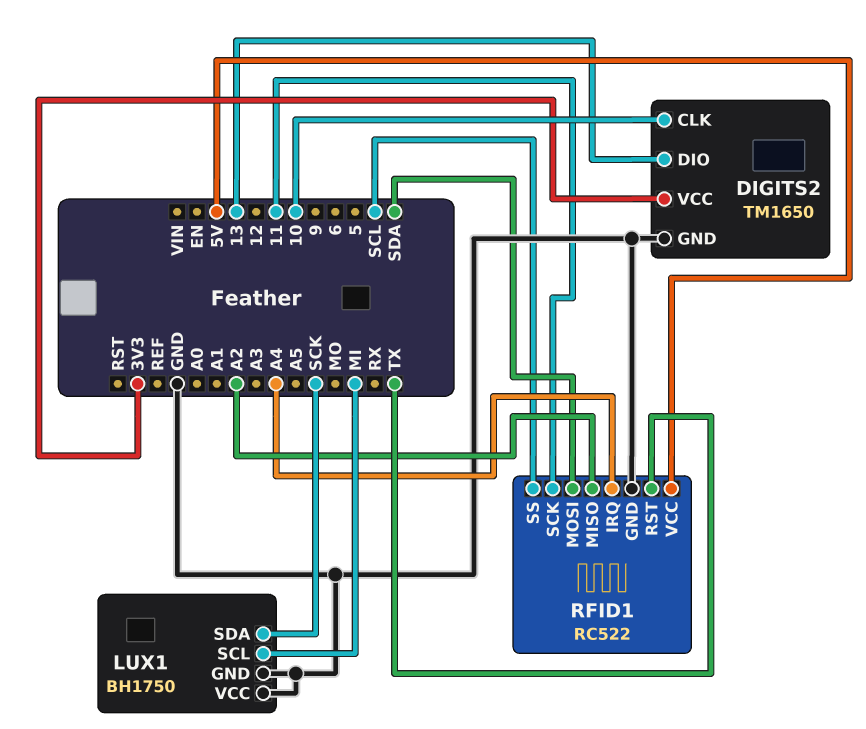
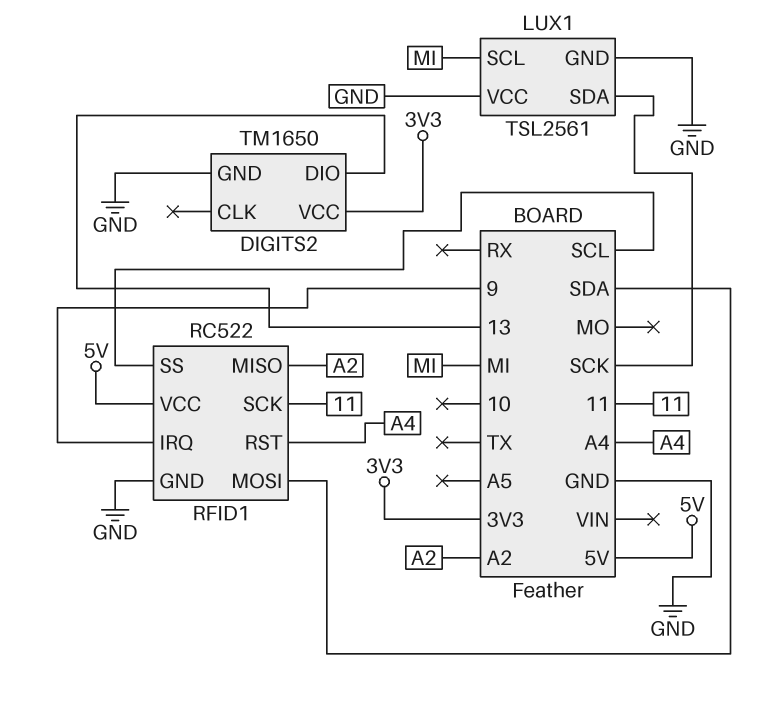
DIGITS2 pin CLK: 10 -> none
LUX1: BH1750 -> TSL2561
RFID1 pin IRQ: A4 -> 9
RFID1 pin RST: TX -> A4

